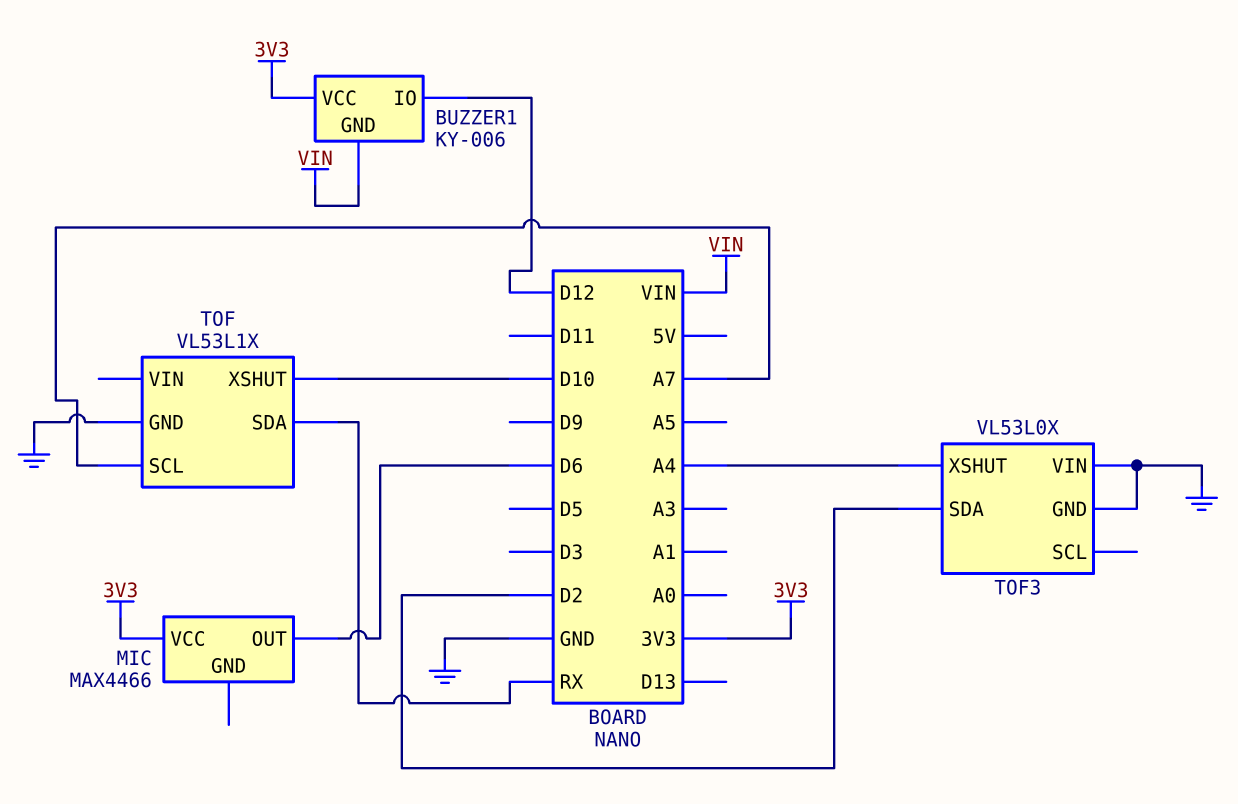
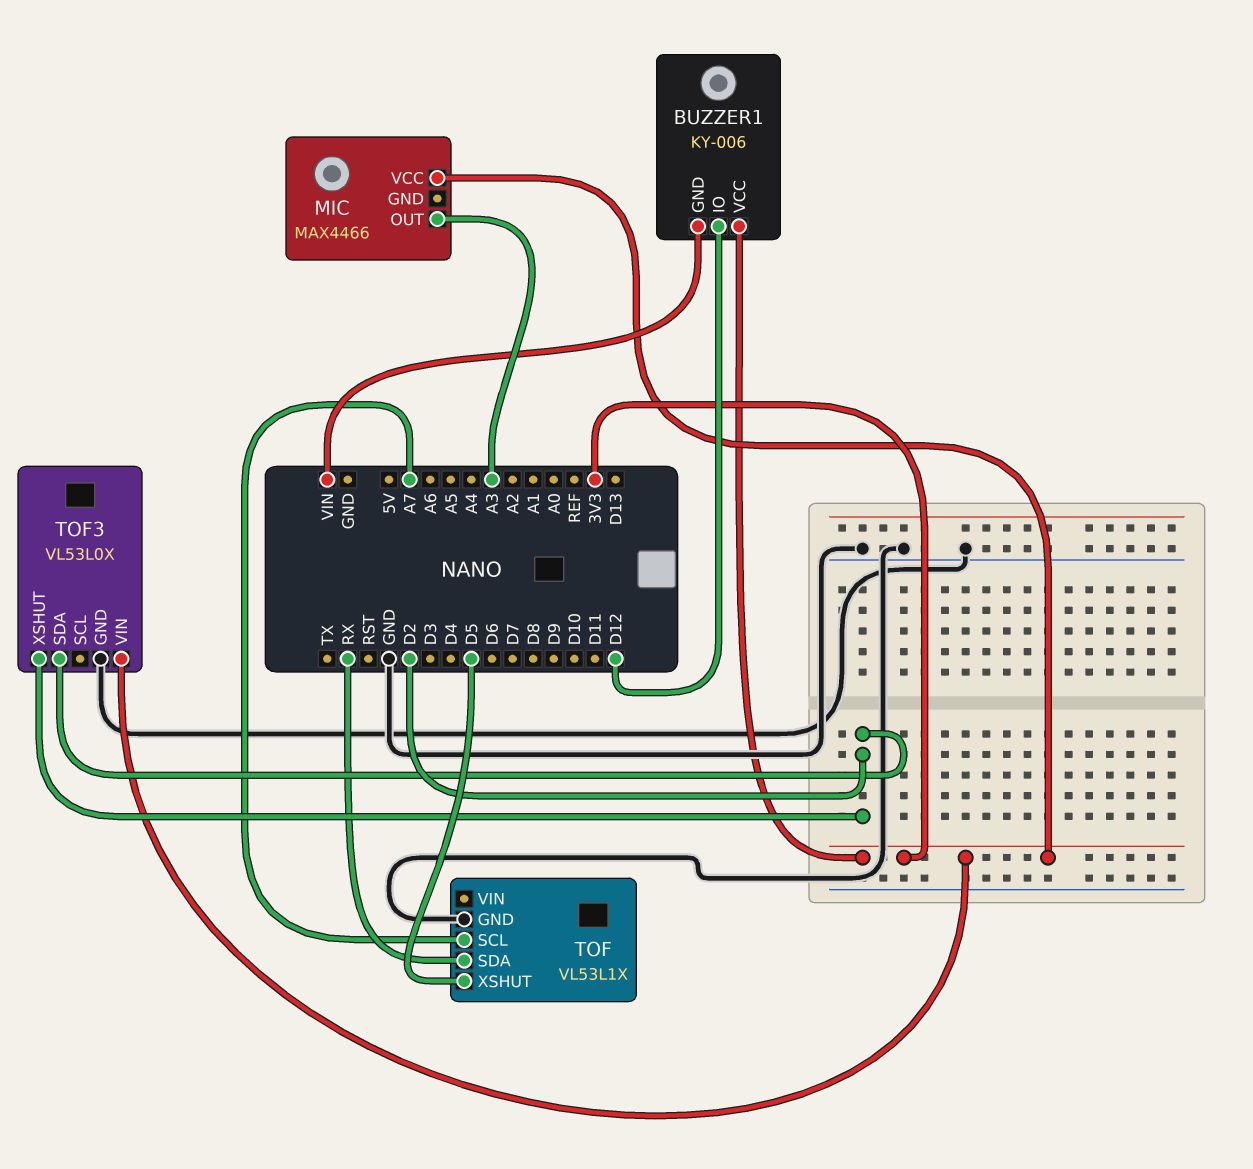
MIC pin OUT: D6 -> A3
TOF pin XSHUT: D10 -> D5
TOF3 pin VIN: GND -> 3V3
TOF3 pin XSHUT: A4 -> D2

